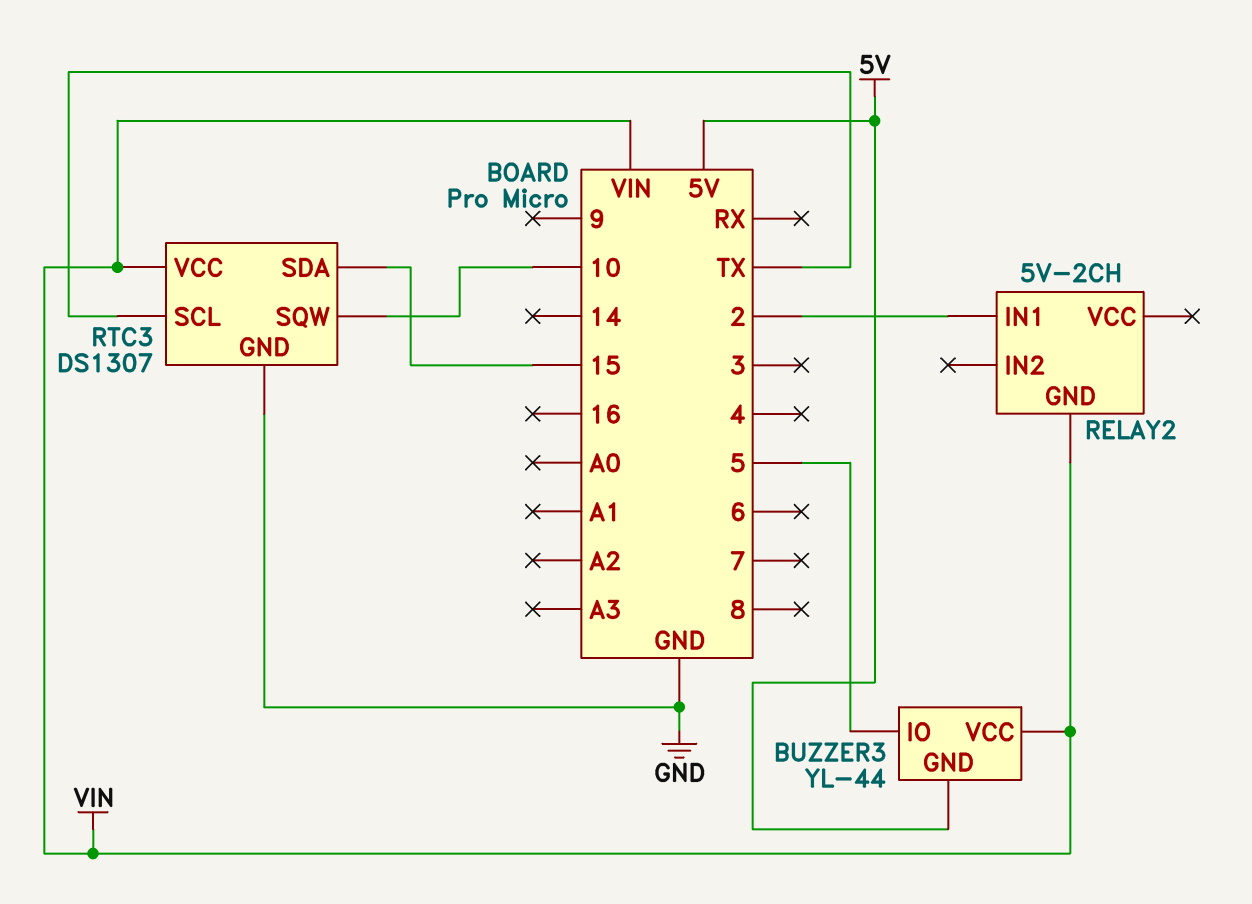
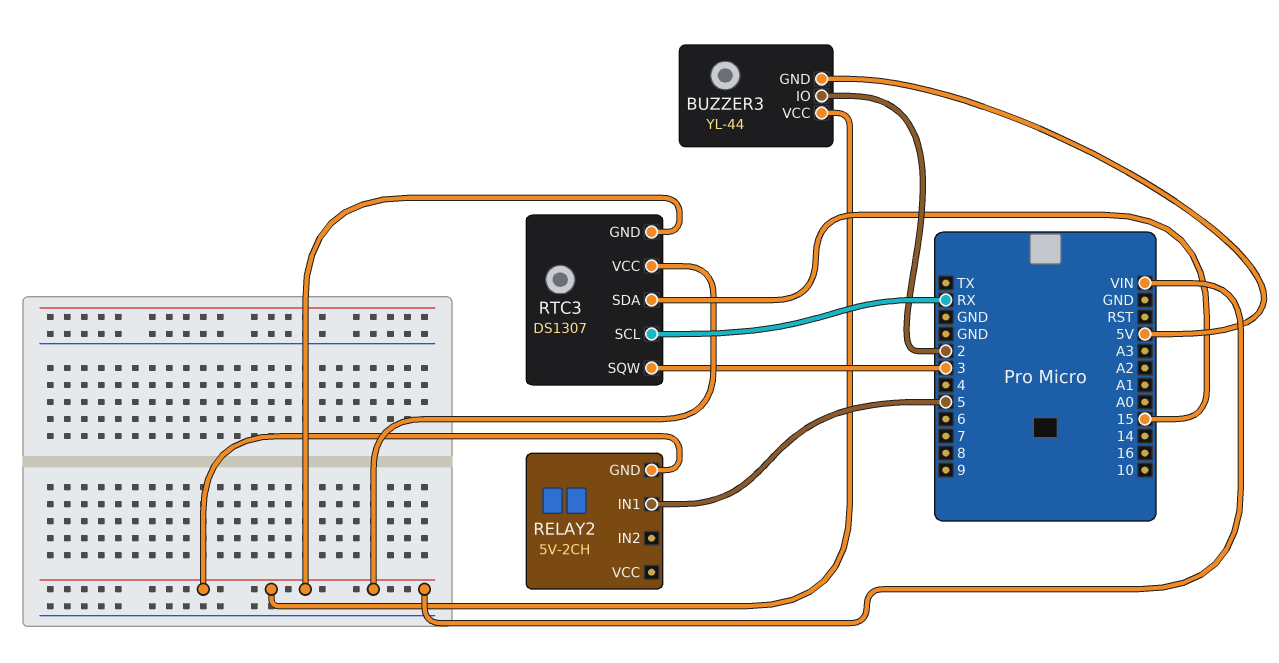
BUZZER3 pin IO: 5 -> 2
RELAY2 pin IN1: 2 -> 5
RTC3 pin GND: GND -> VIN
RTC3 pin SCL: TX -> RX
RTC3 pin SQW: 10 -> 3

